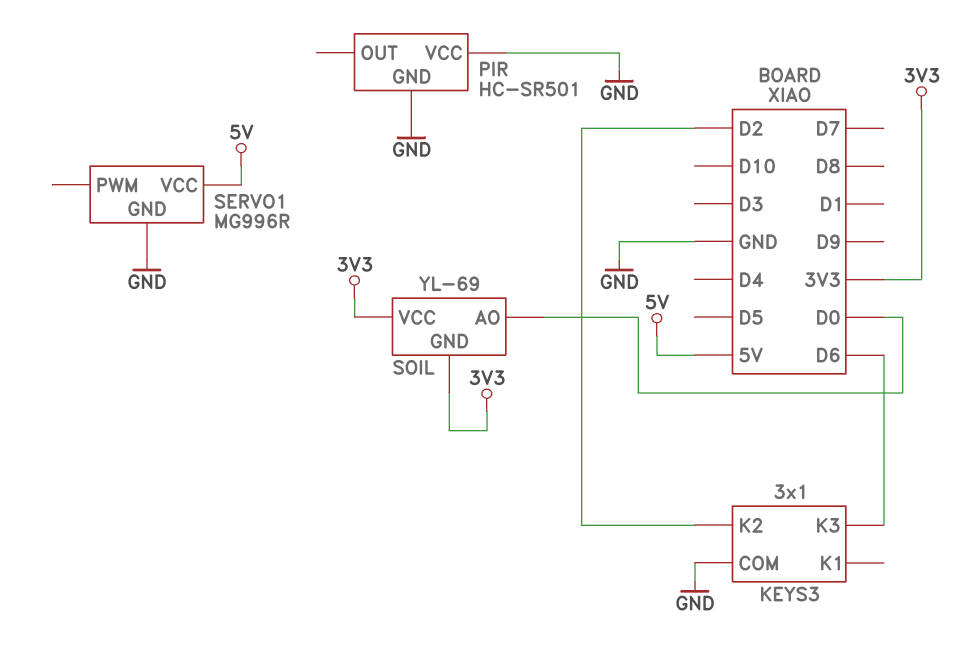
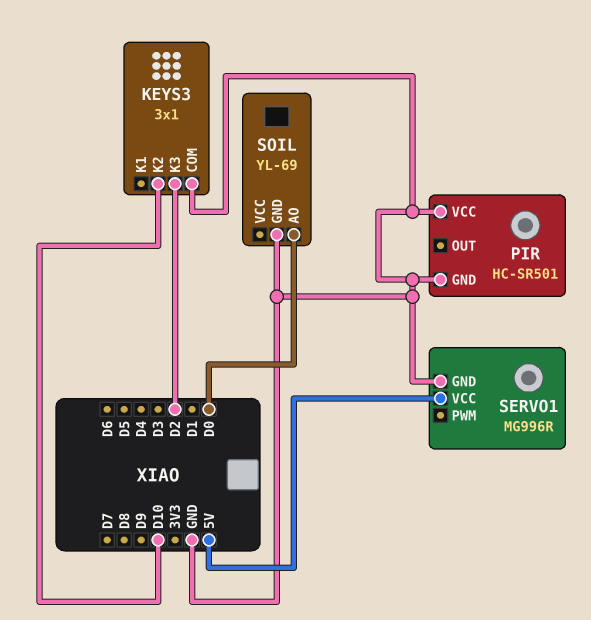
KEYS3 pin K2: D2 -> D10
KEYS3 pin K3: D6 -> D2
SOIL pin GND: 3V3 -> GND
SOIL pin VCC: 3V3 -> none

